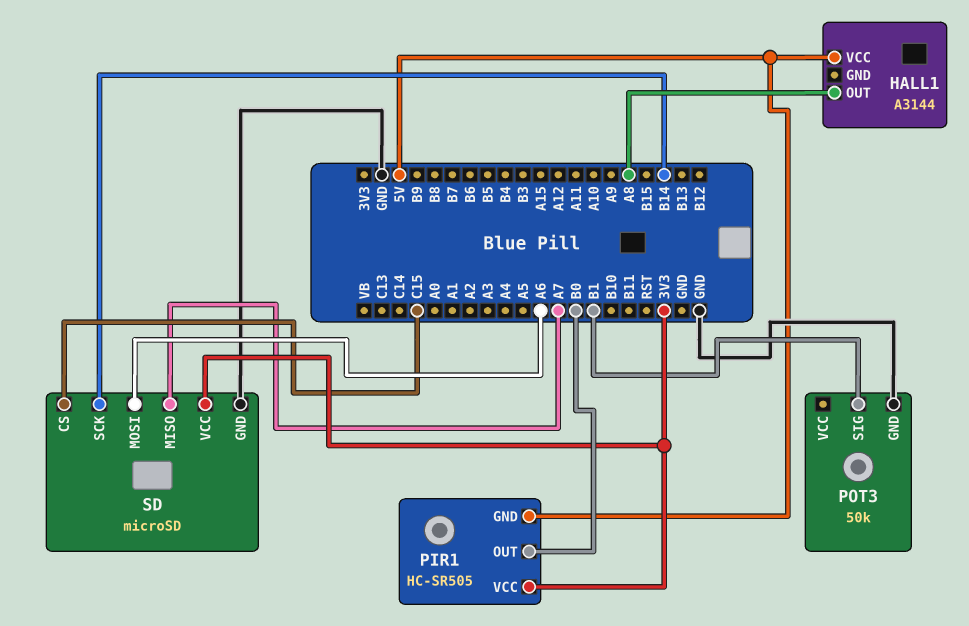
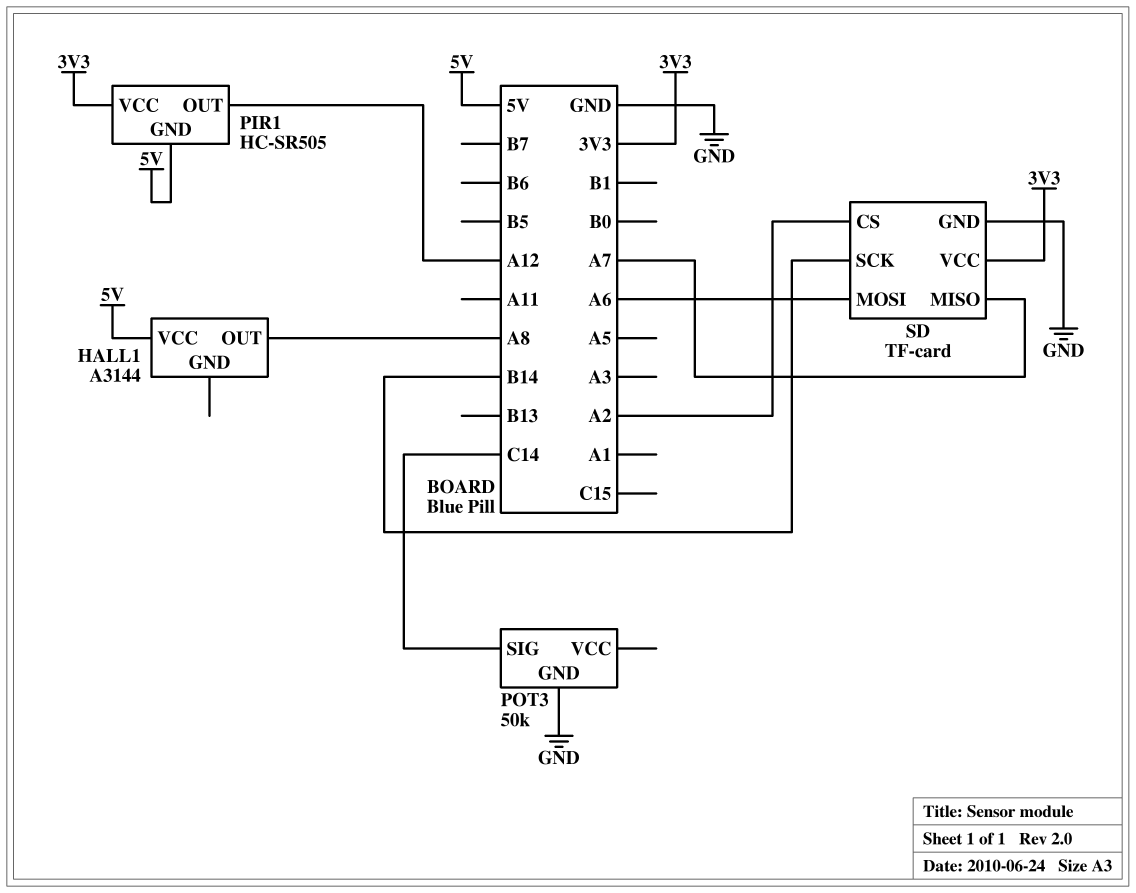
PIR1 pin OUT: B0 -> A12
POT3 pin SIG: B1 -> C14
SD: microSD -> TF-card
SD pin CS: C15 -> A2

